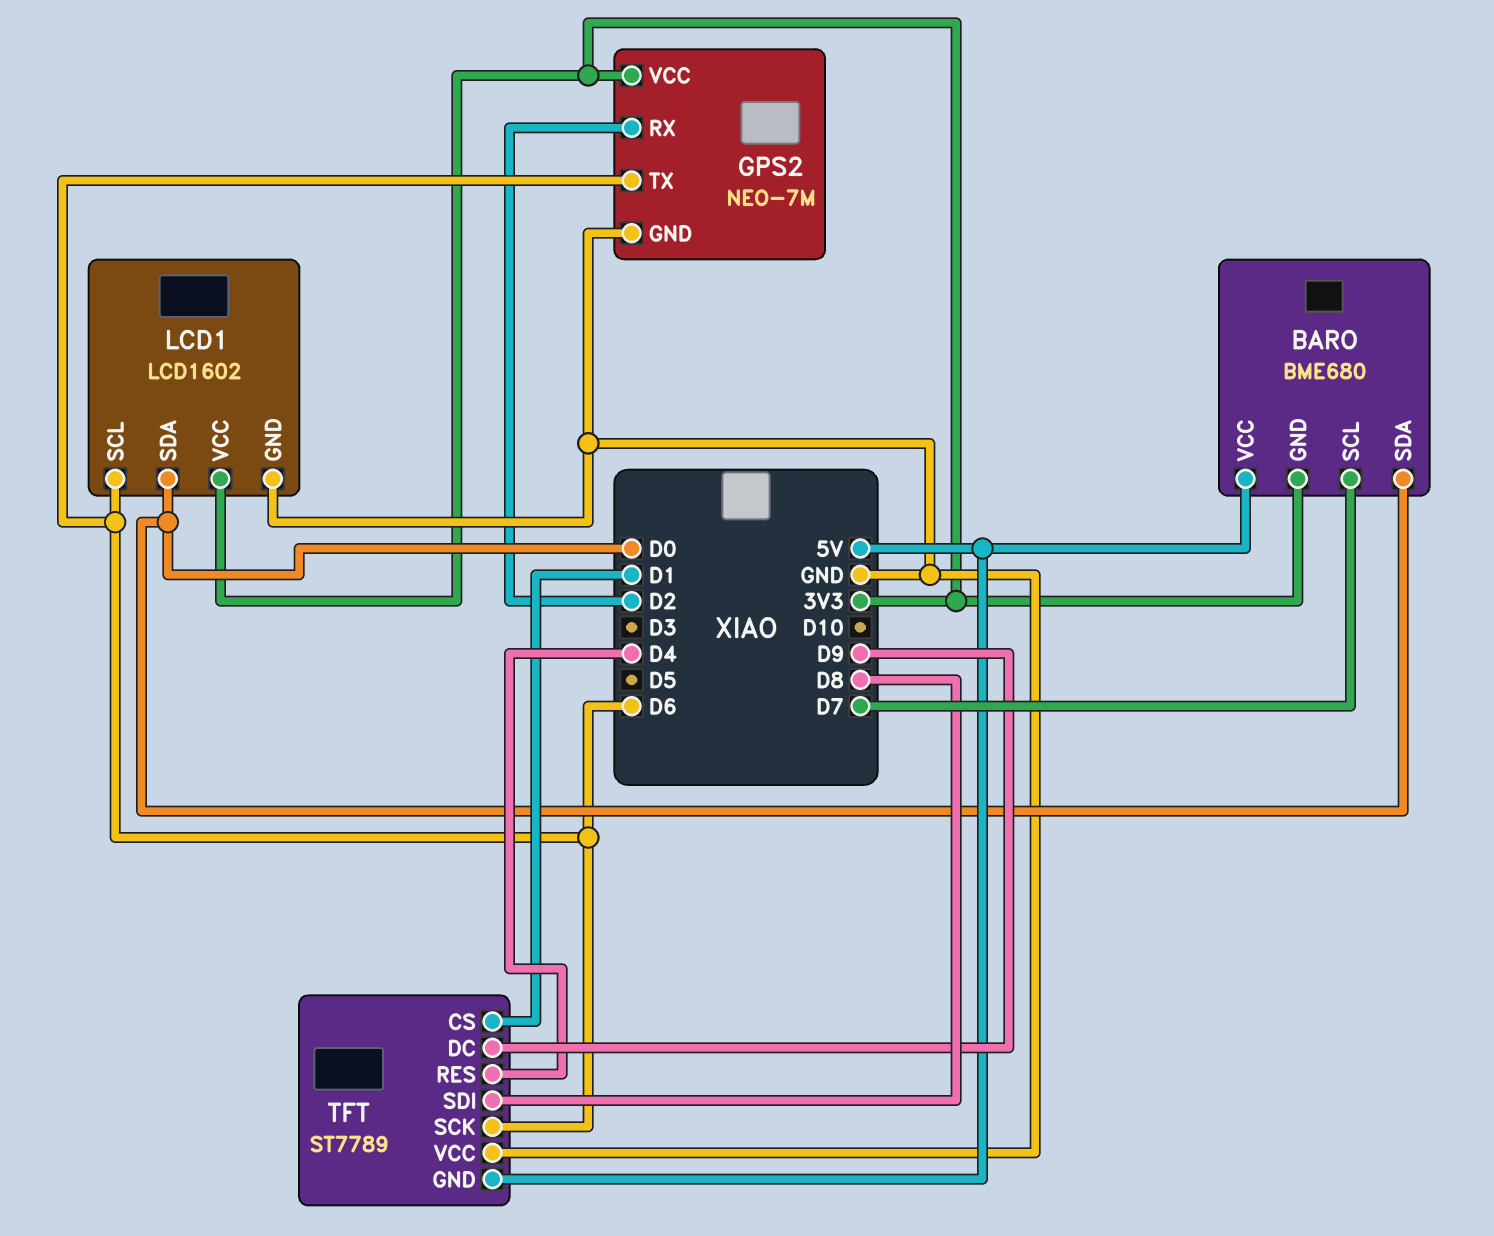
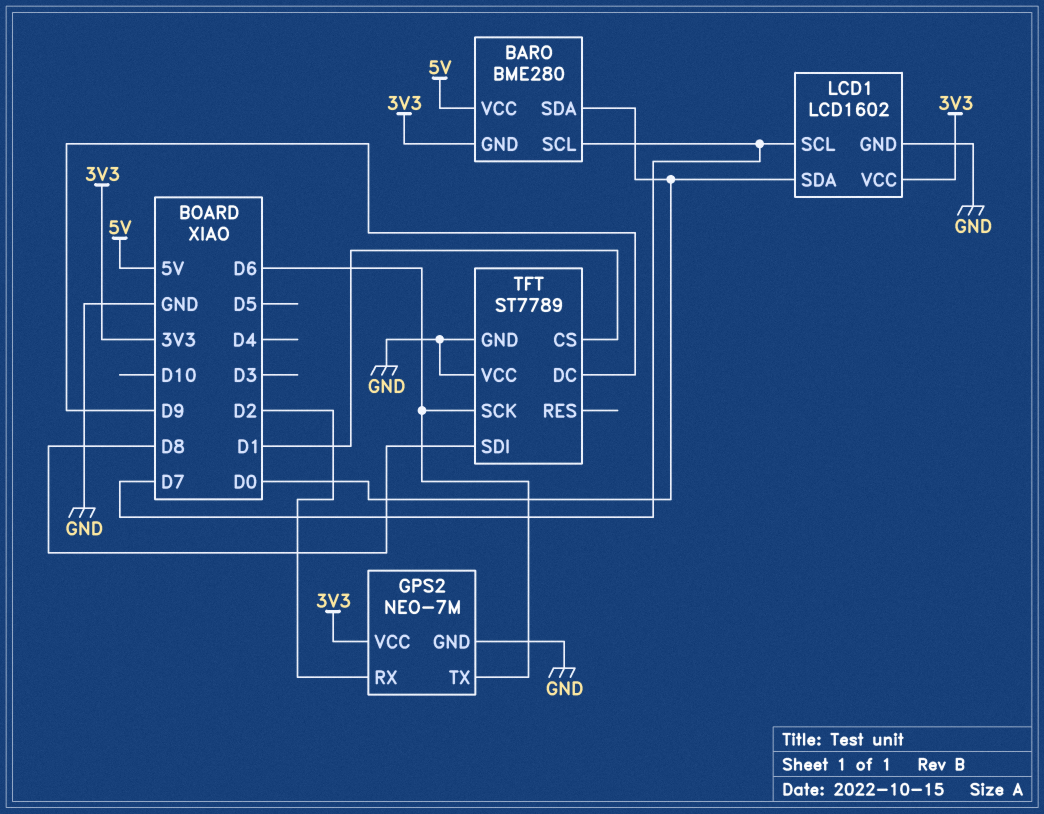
BARO: BME680 -> BME280
LCD1 pin SCL: D6 -> D7
TFT pin GND: 5V -> GND
TFT pin RES: D4 -> none

